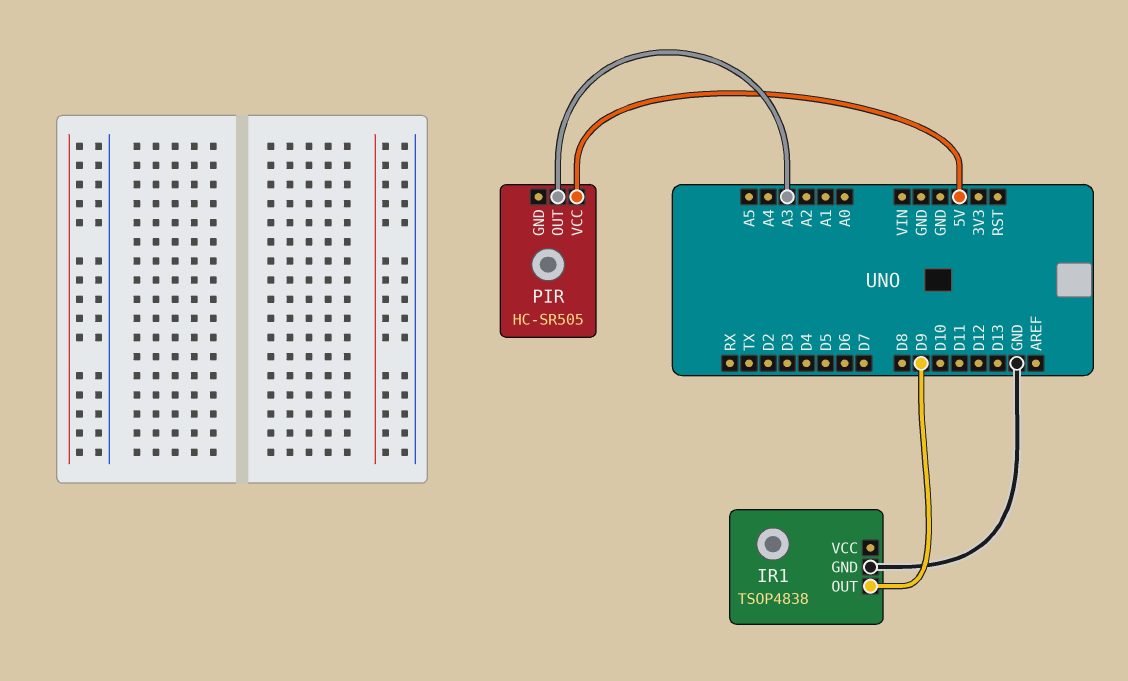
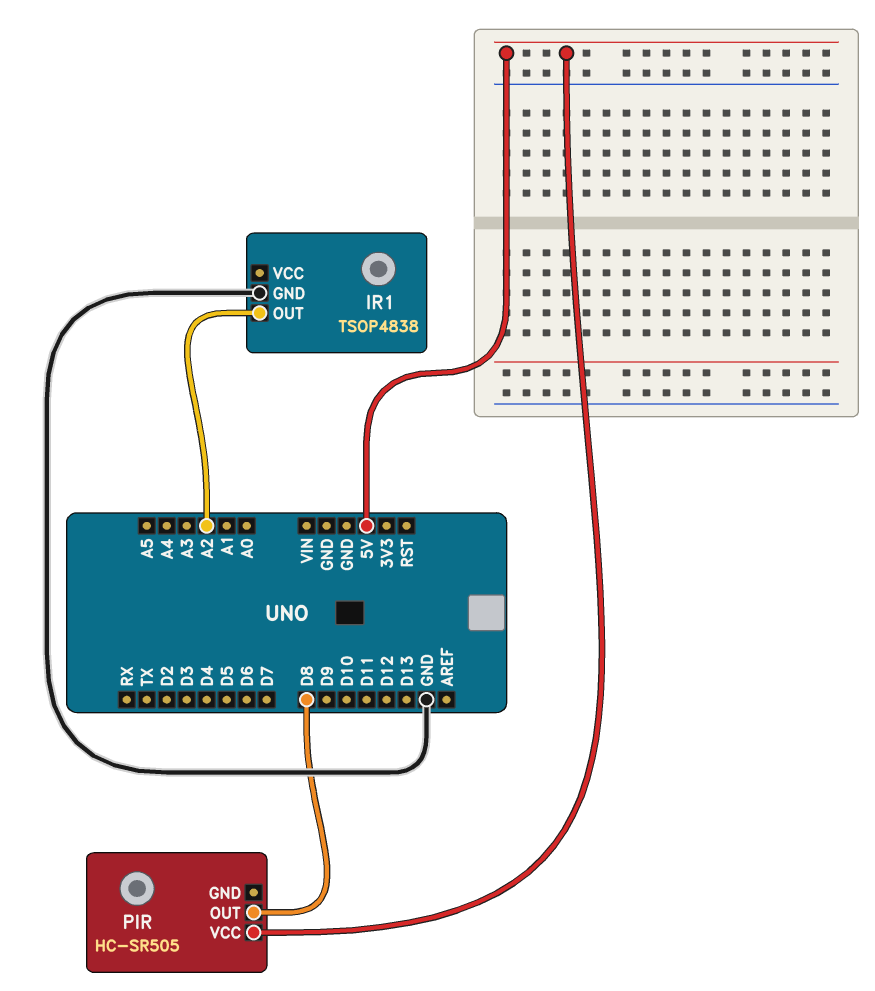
IR1 pin OUT: D9 -> A2
PIR pin OUT: A3 -> D8

